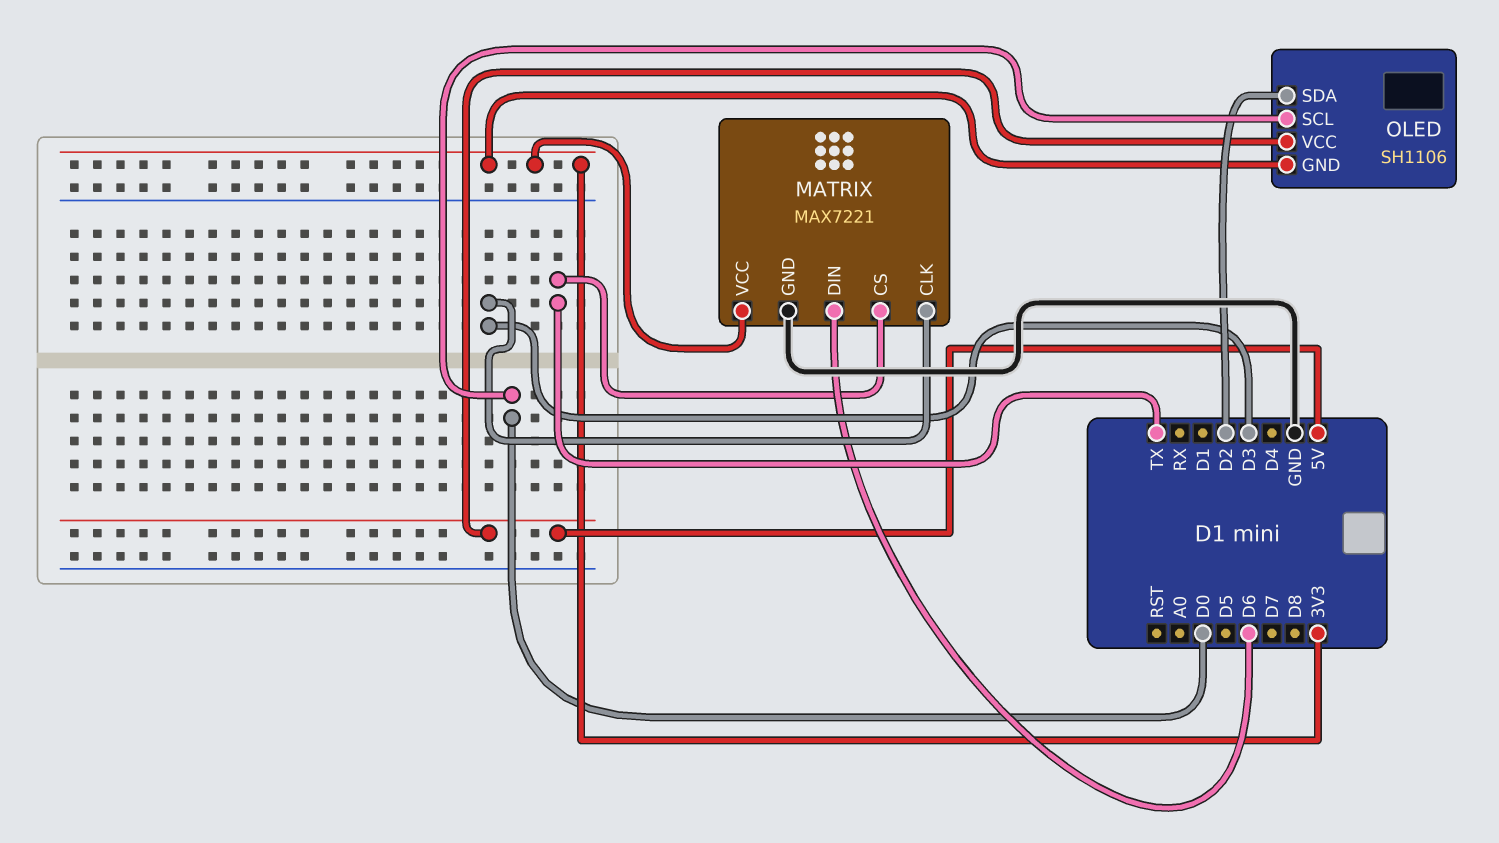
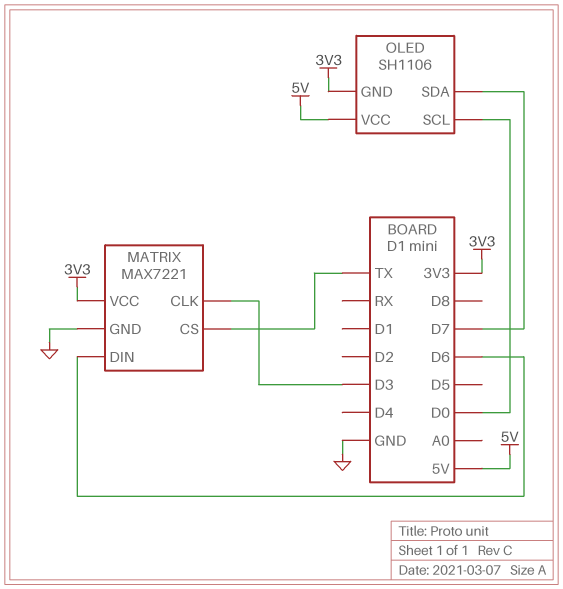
OLED pin SDA: D2 -> D7

